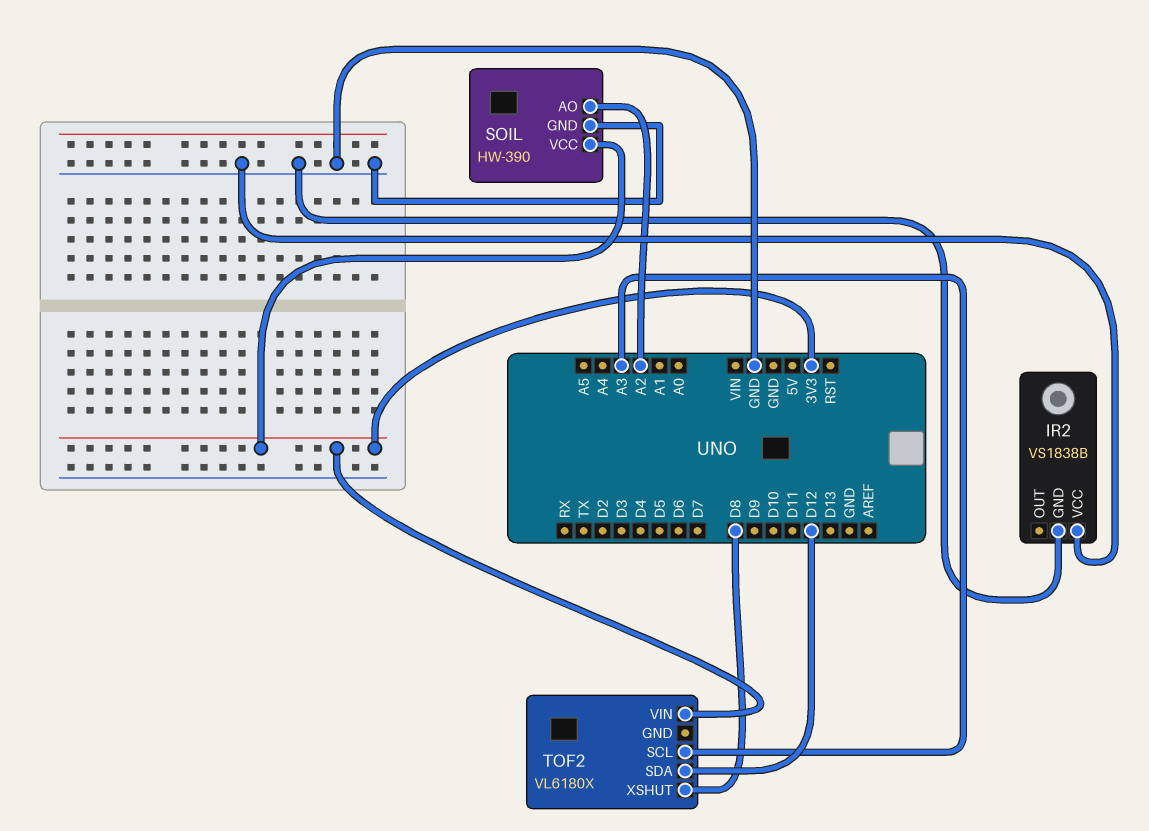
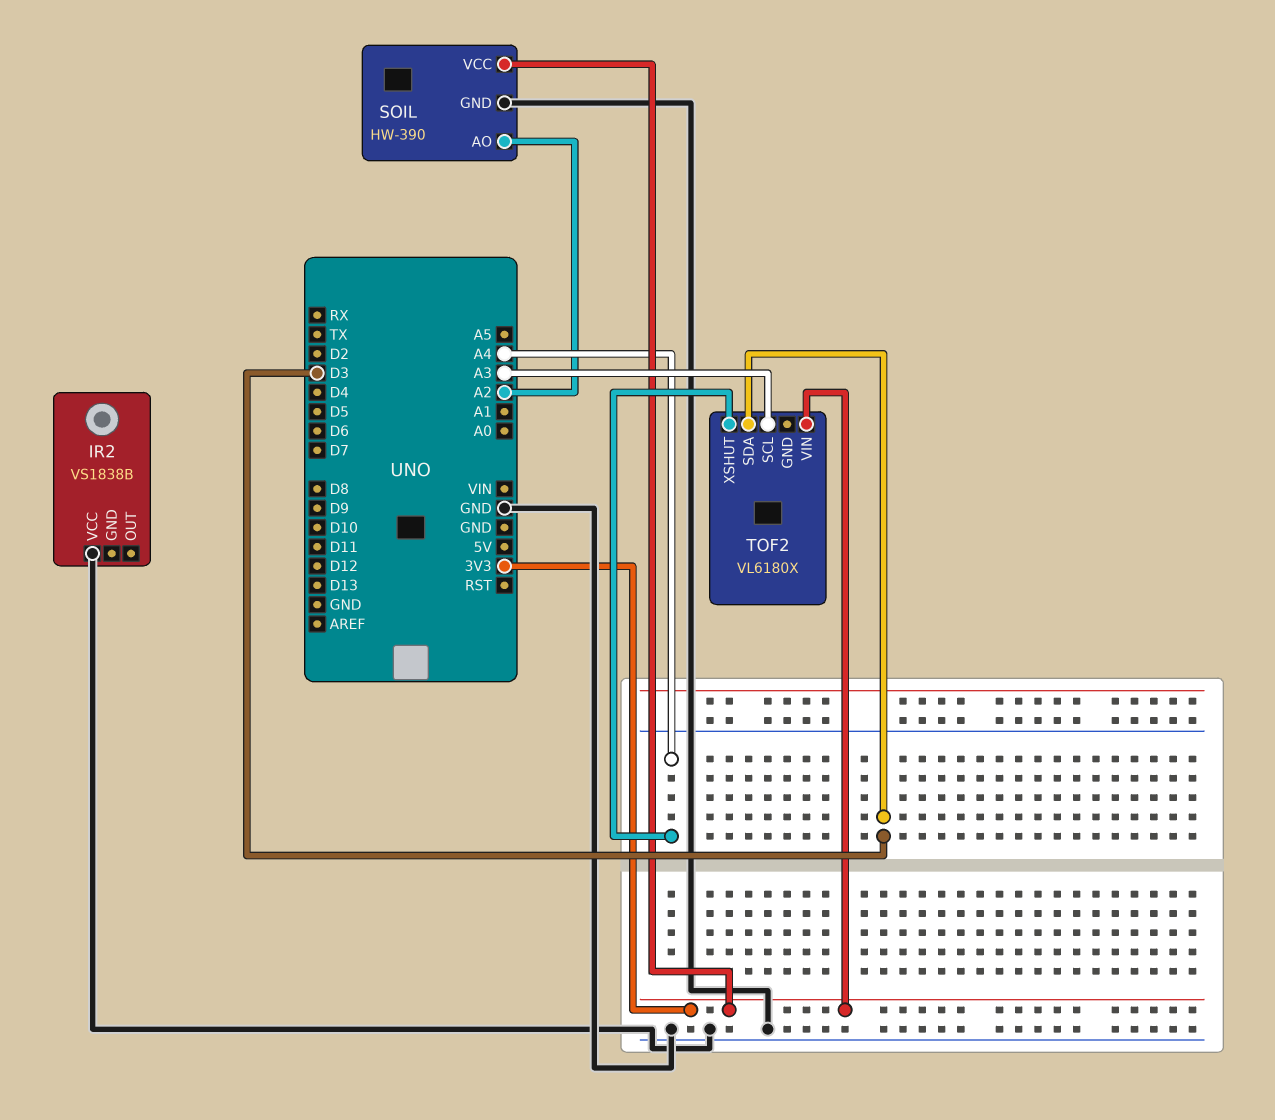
IR2 pin GND: GND -> none
TOF2 pin SDA: D12 -> D3
TOF2 pin XSHUT: D8 -> A4

